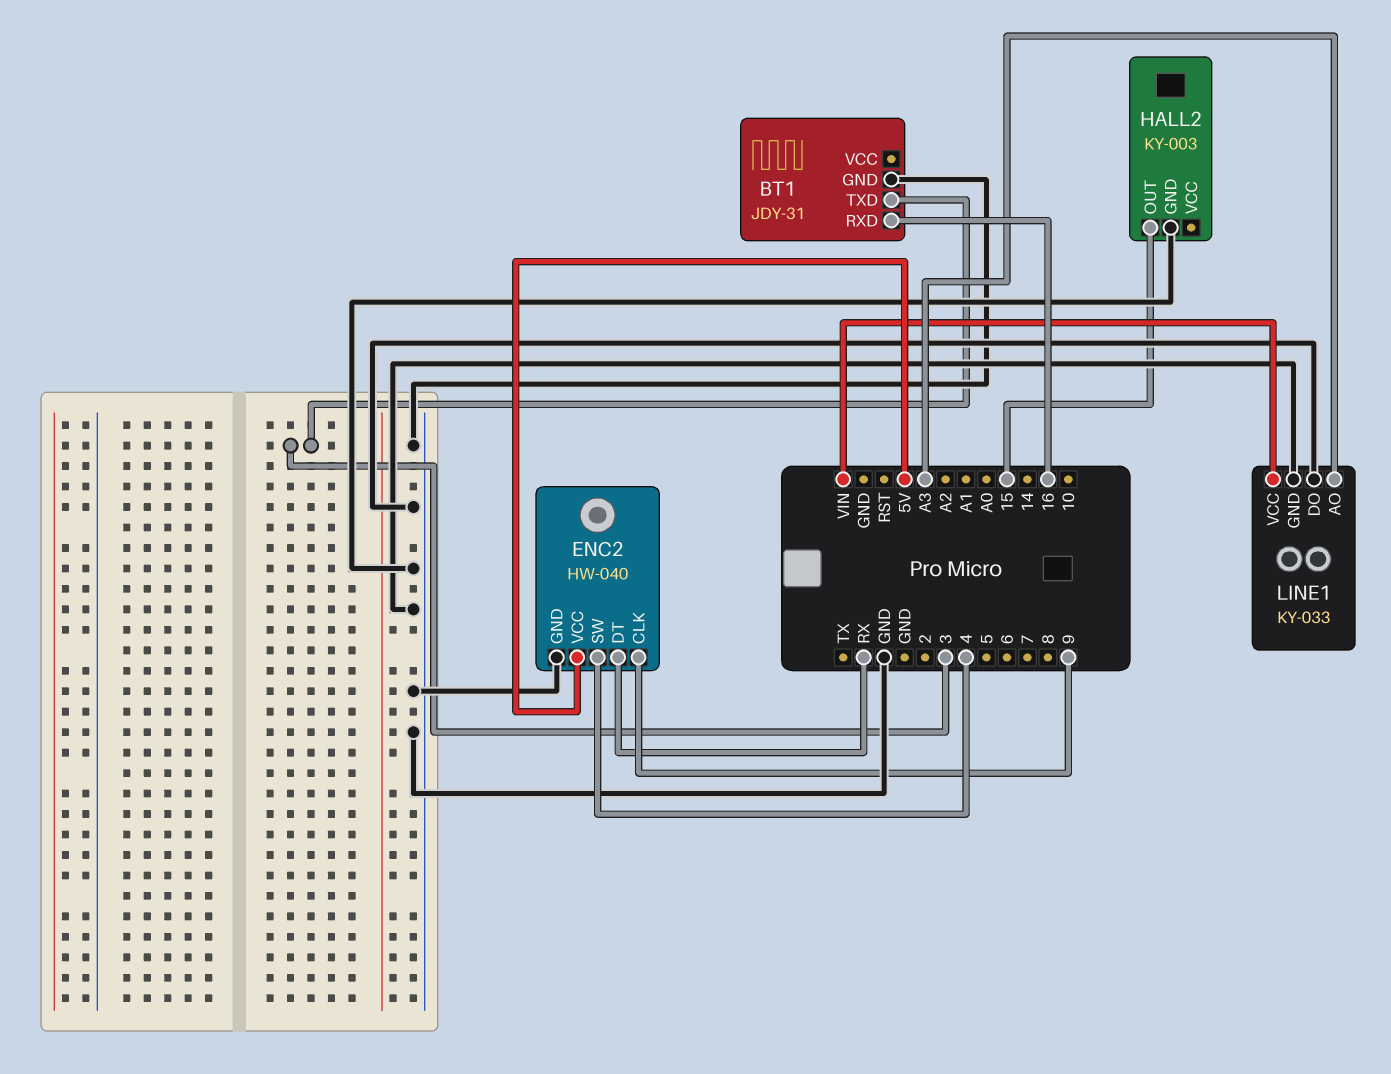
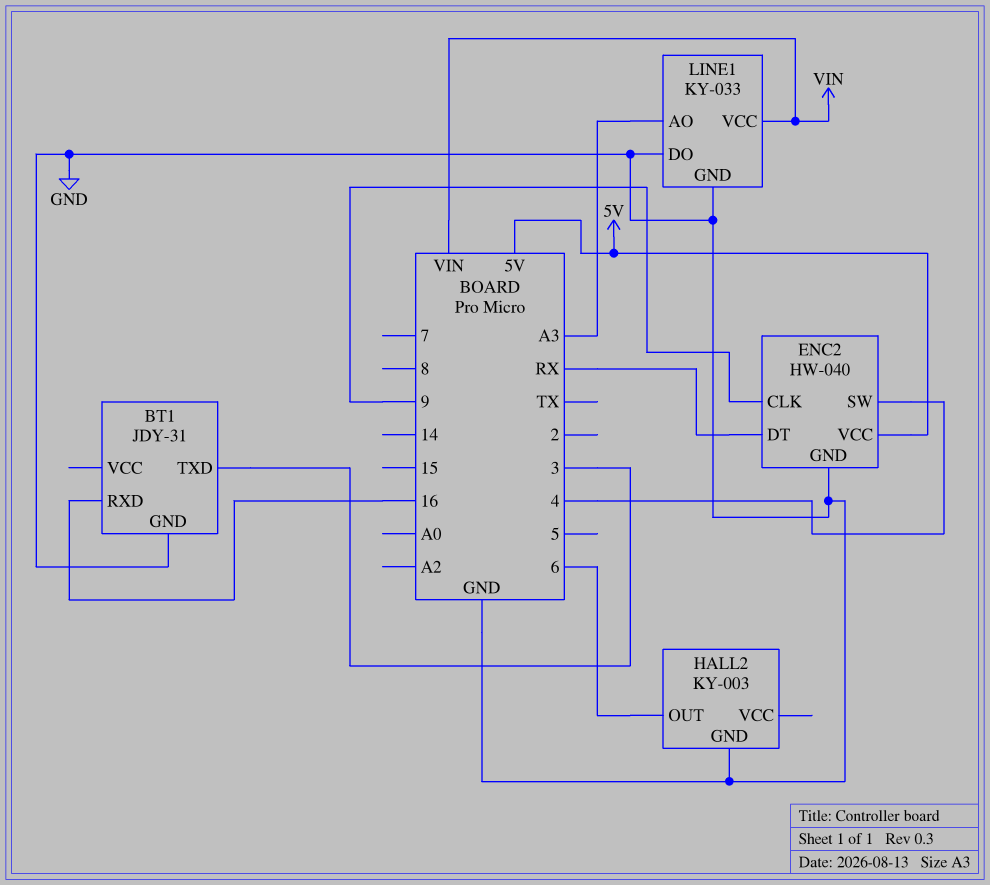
HALL2 pin OUT: 15 -> 6

